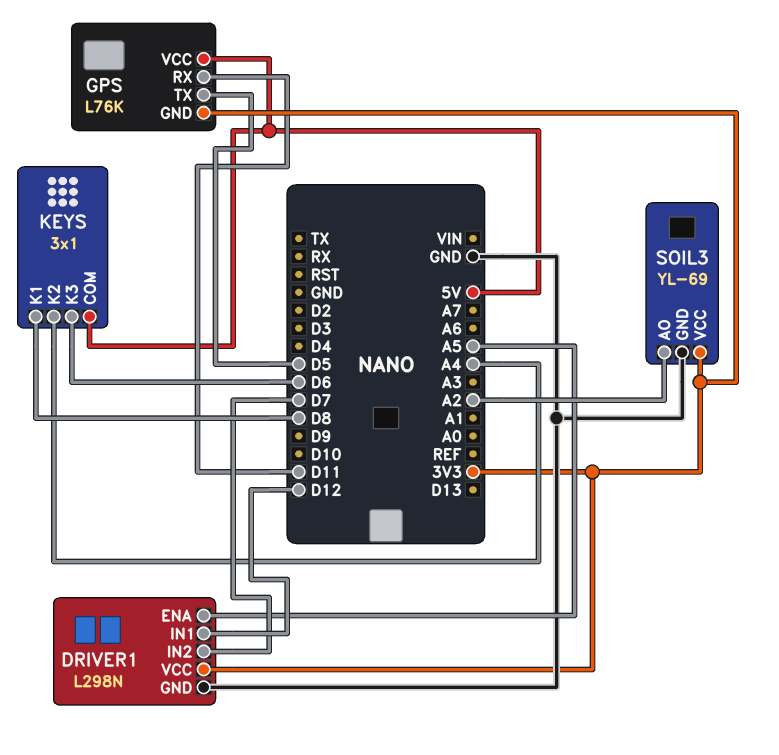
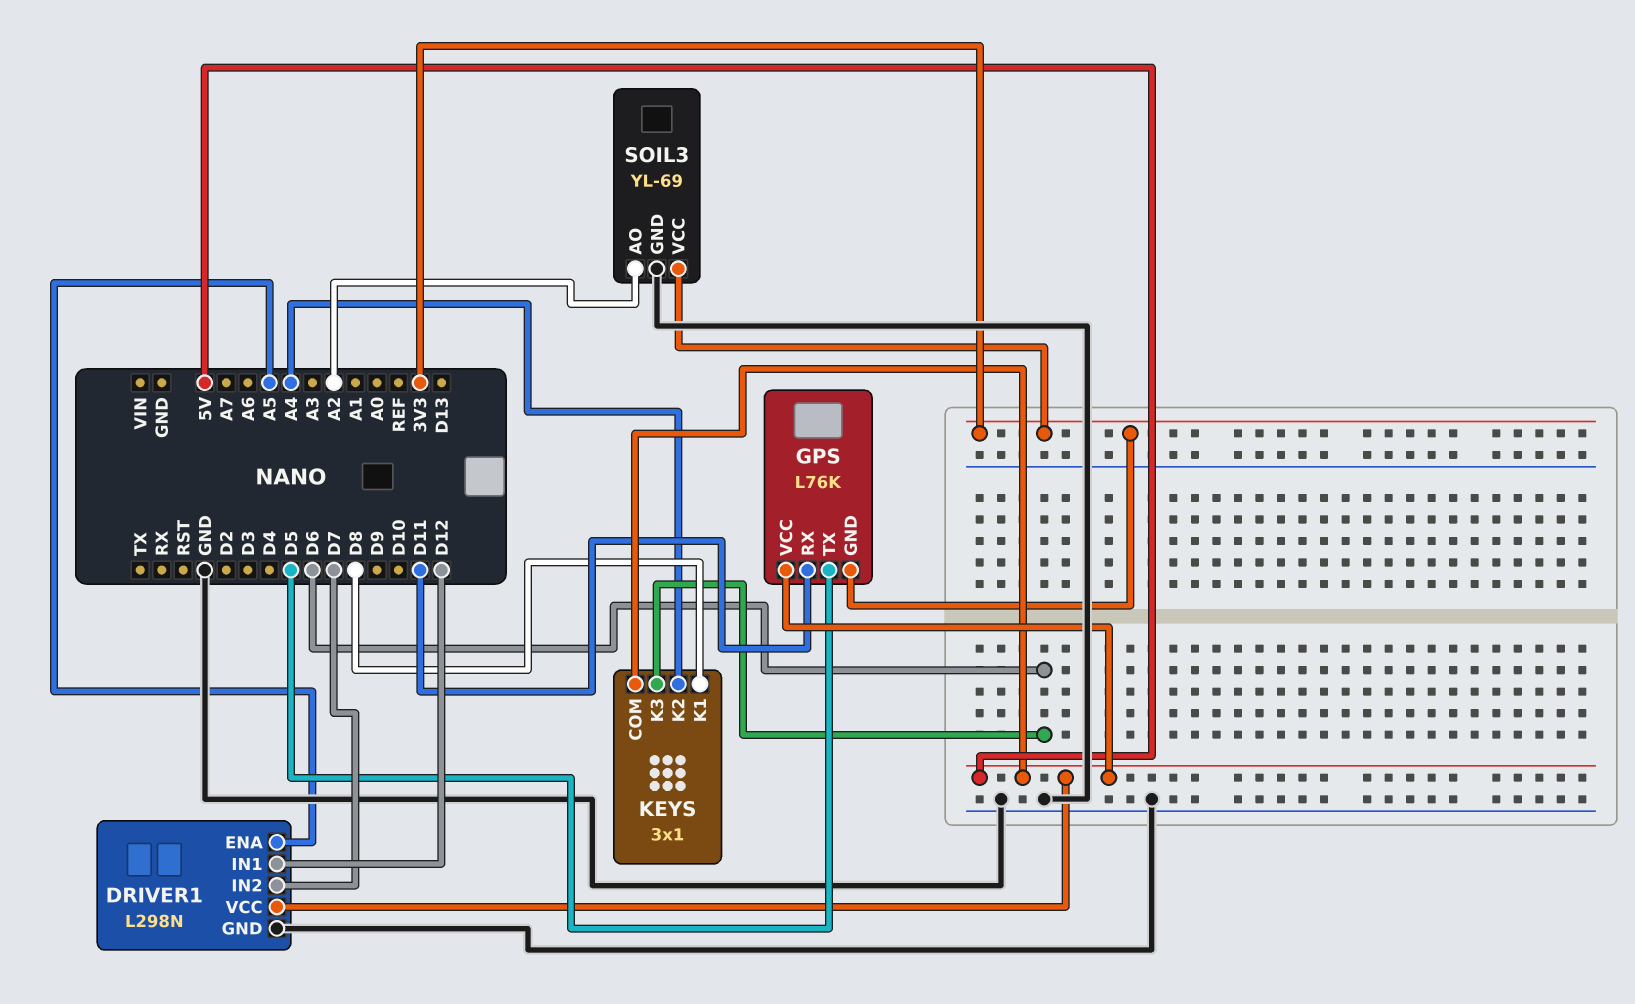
DRIVER1 pin VCC: 3V3 -> 5V

